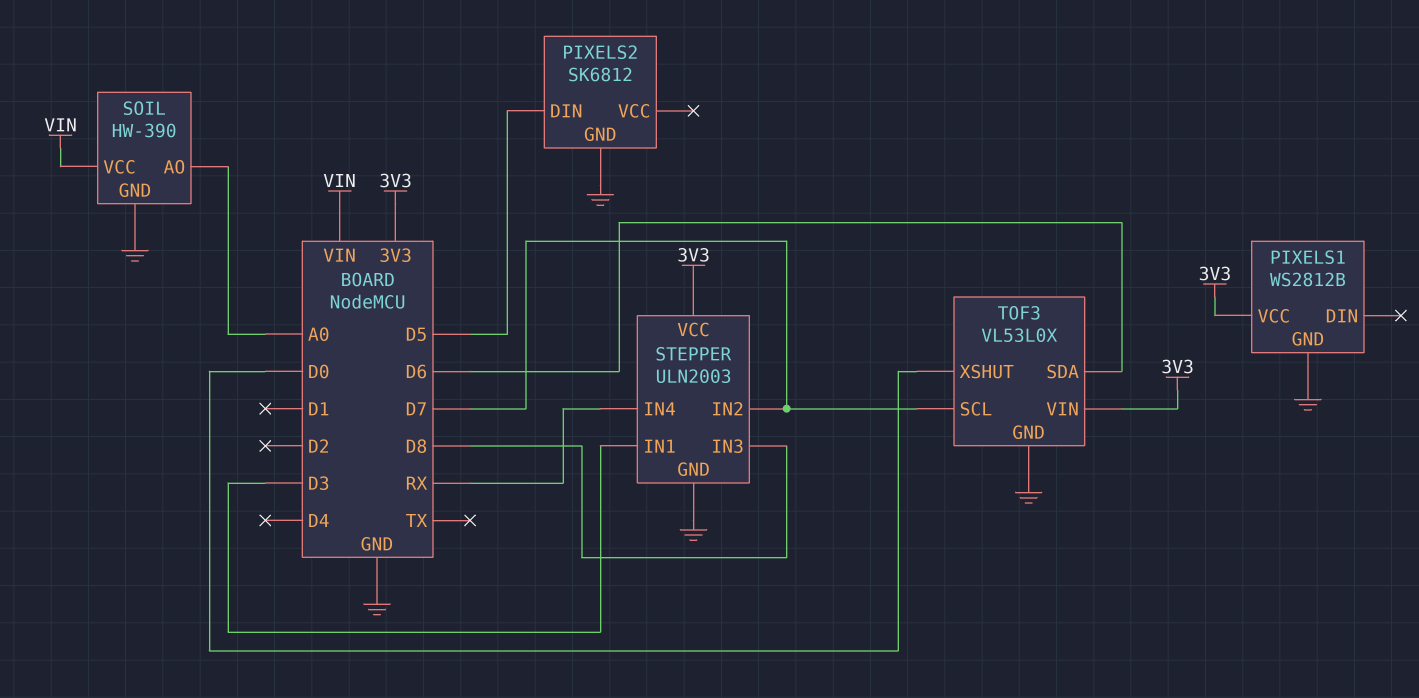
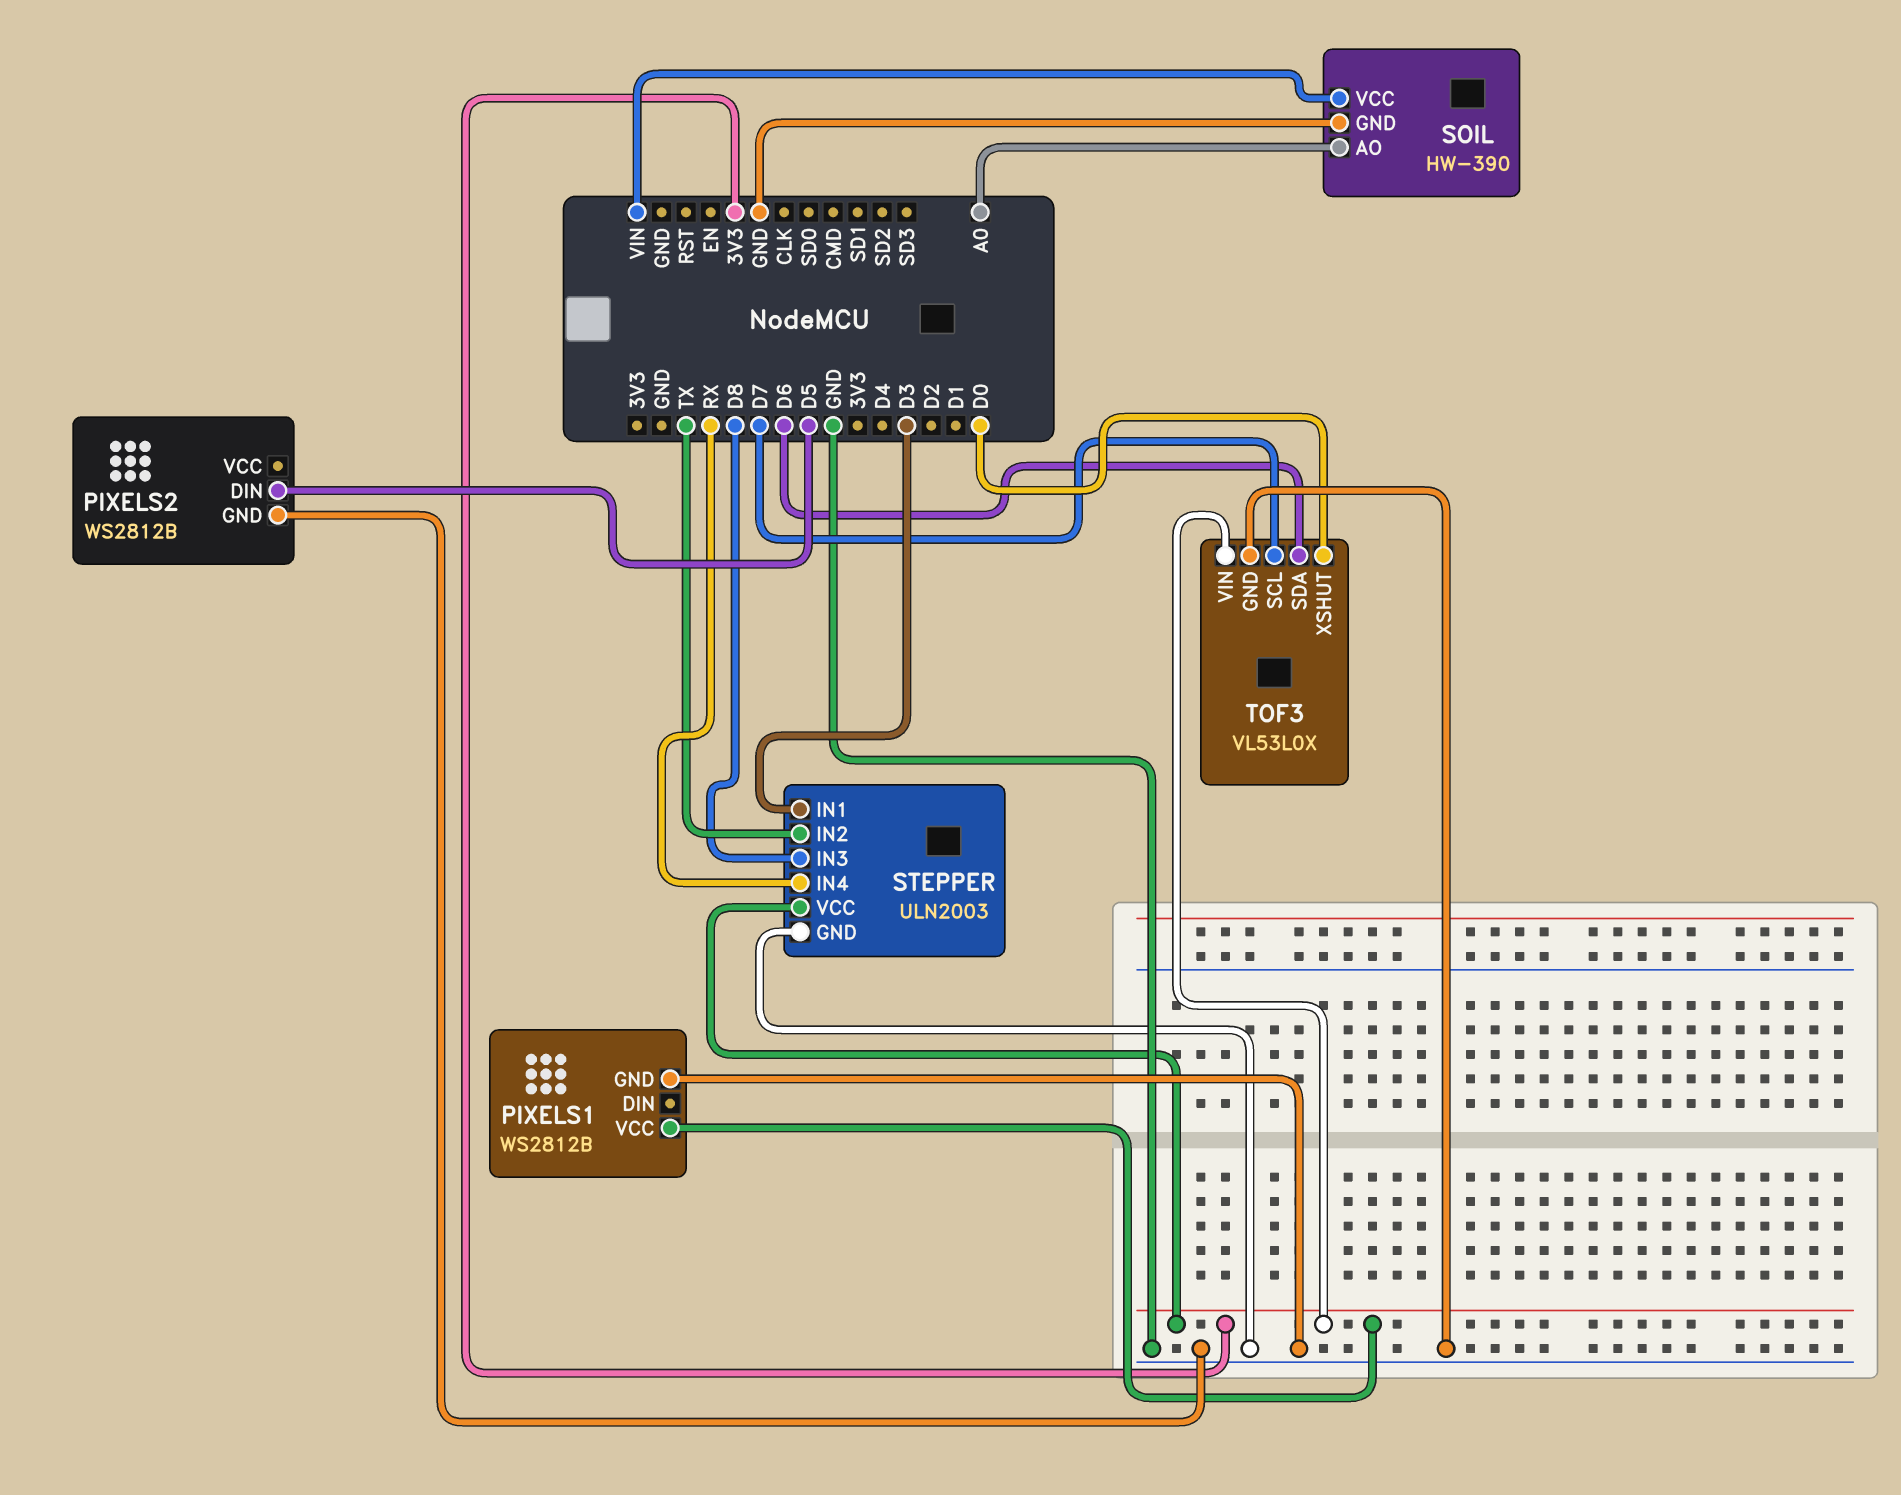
PIXELS2: SK6812 -> WS2812B
STEPPER pin IN2: D7 -> TX

